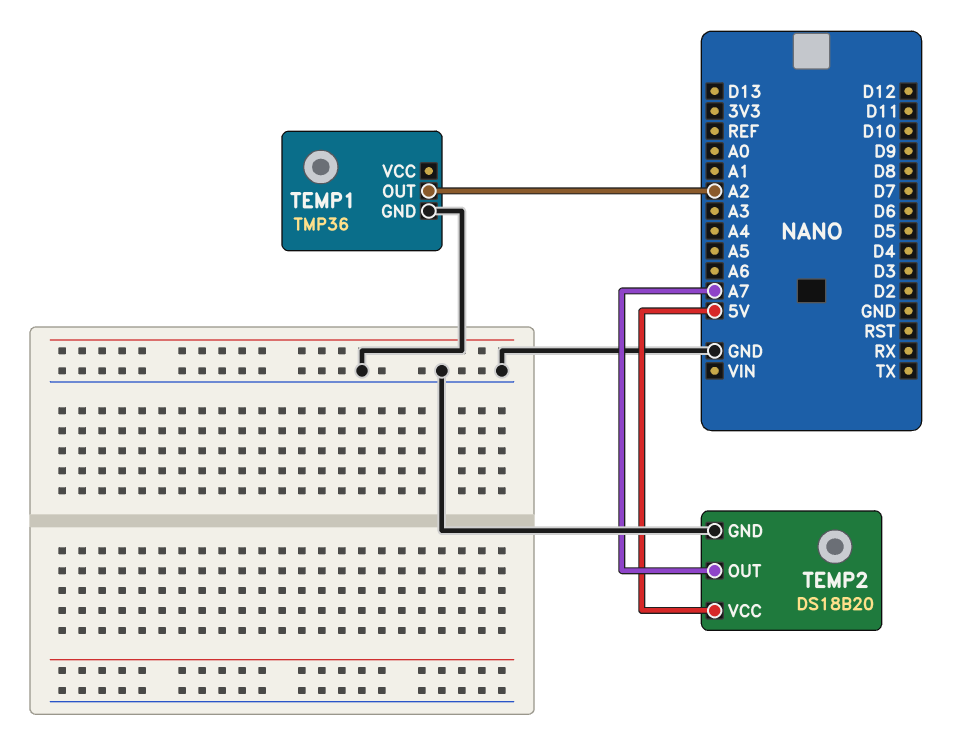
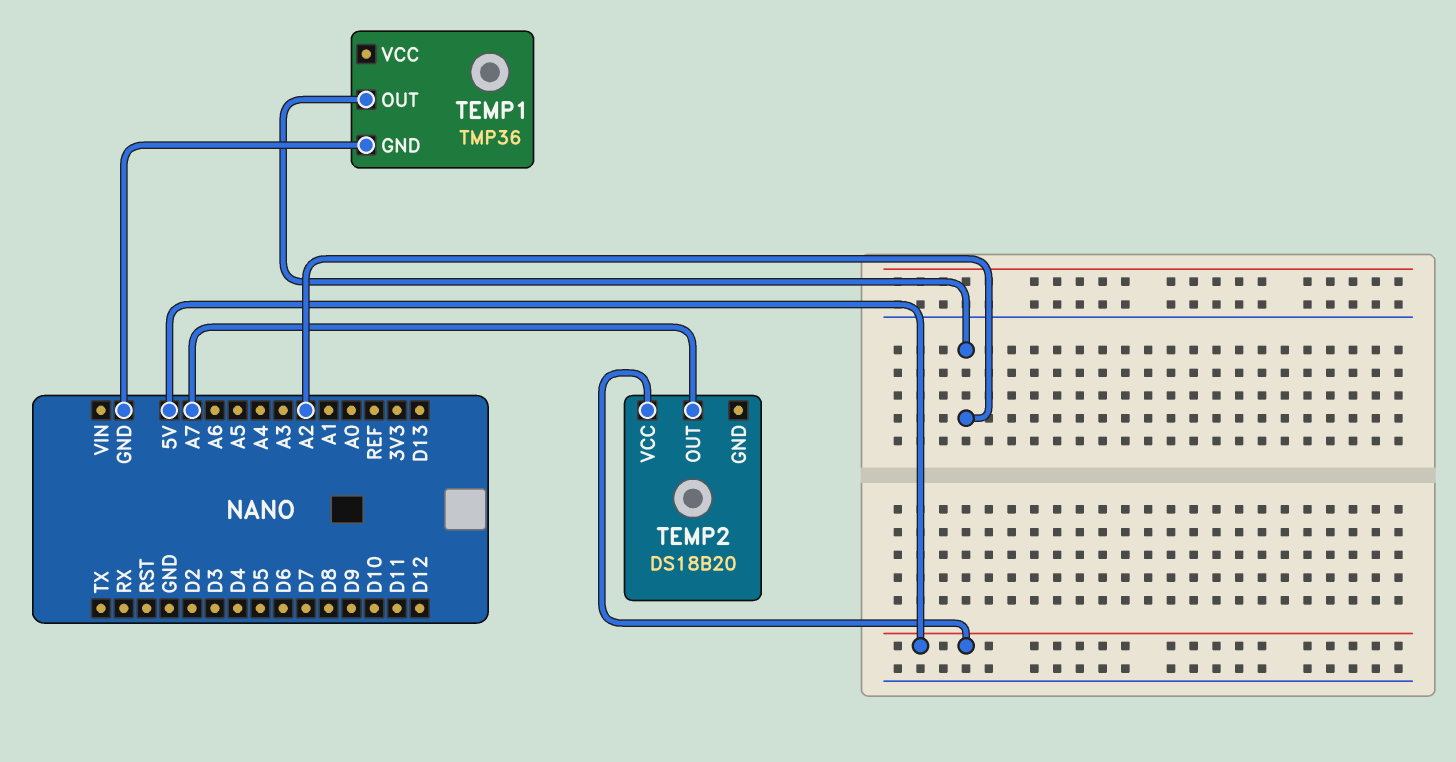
TEMP2 pin GND: GND -> none

